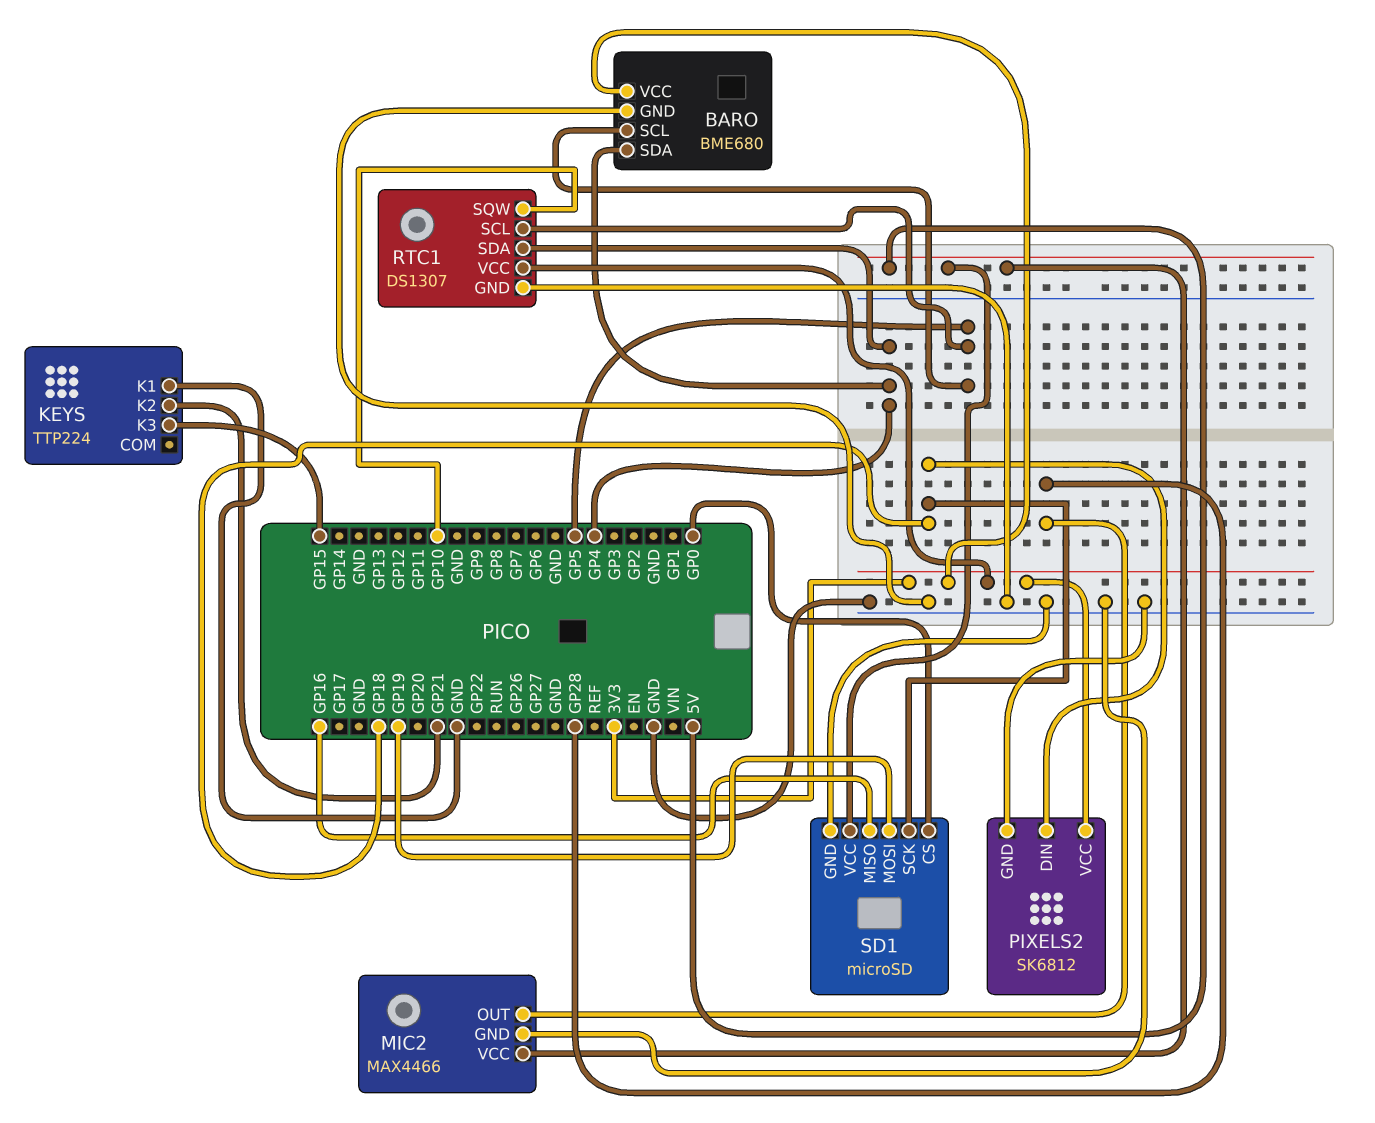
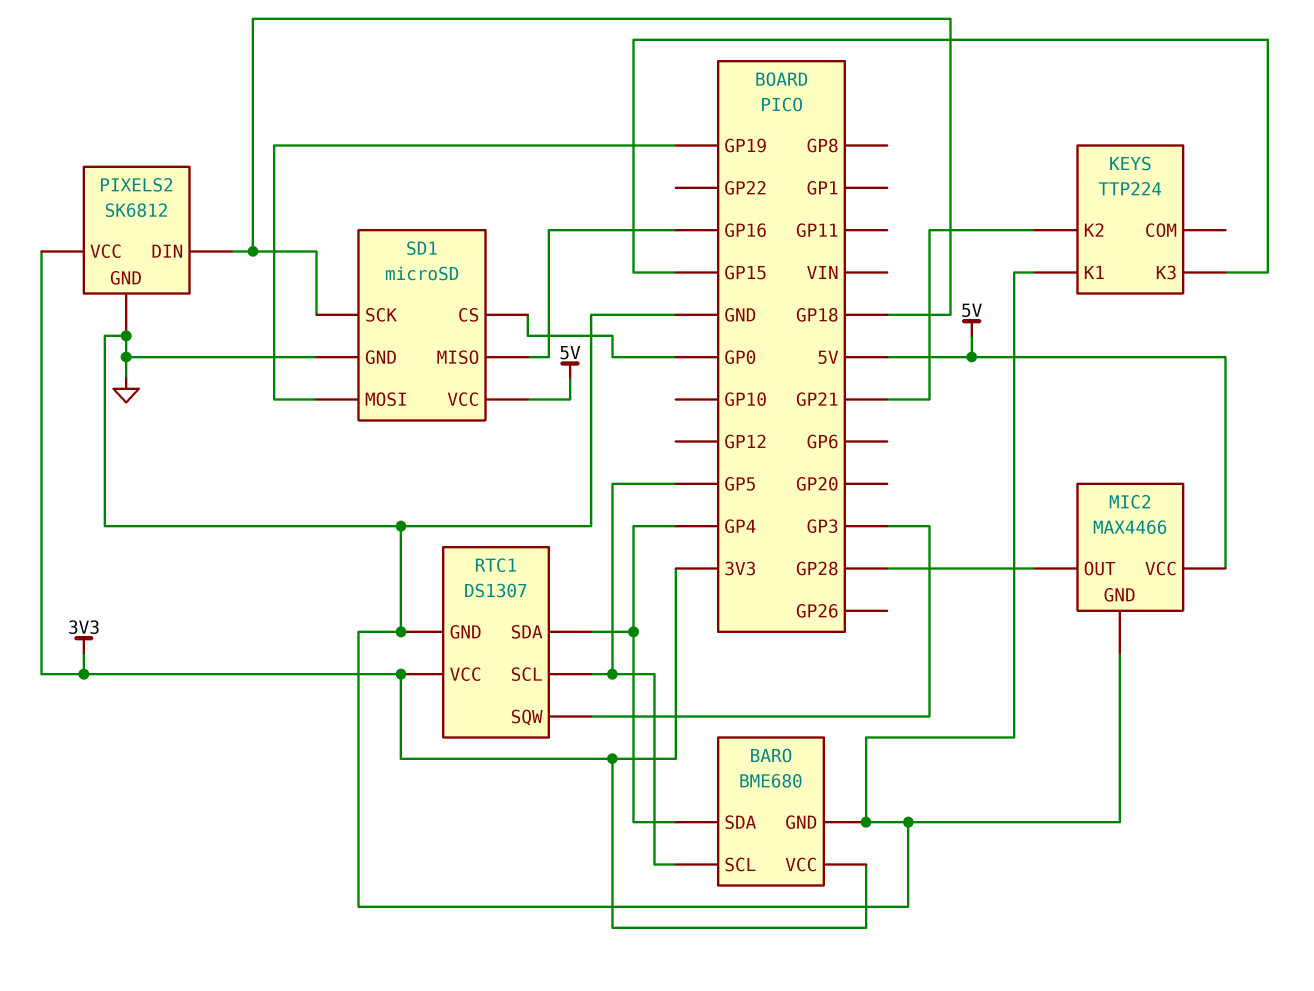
RTC1 pin SQW: GP10 -> GP3

